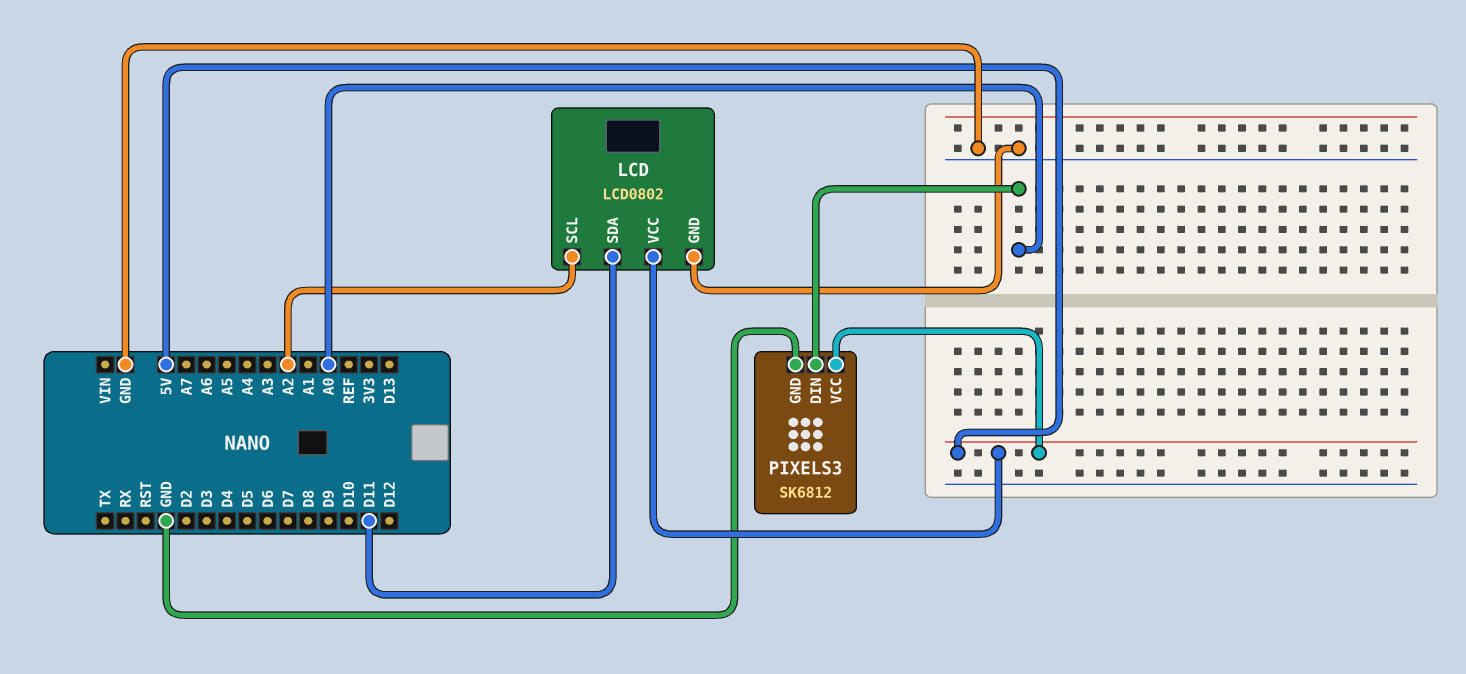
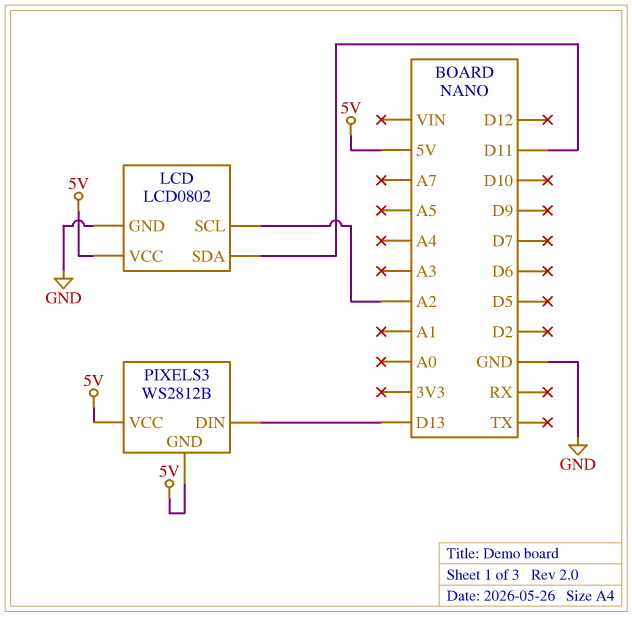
PIXELS3: SK6812 -> WS2812B
PIXELS3 pin DIN: A0 -> D13
PIXELS3 pin GND: GND -> 5V

